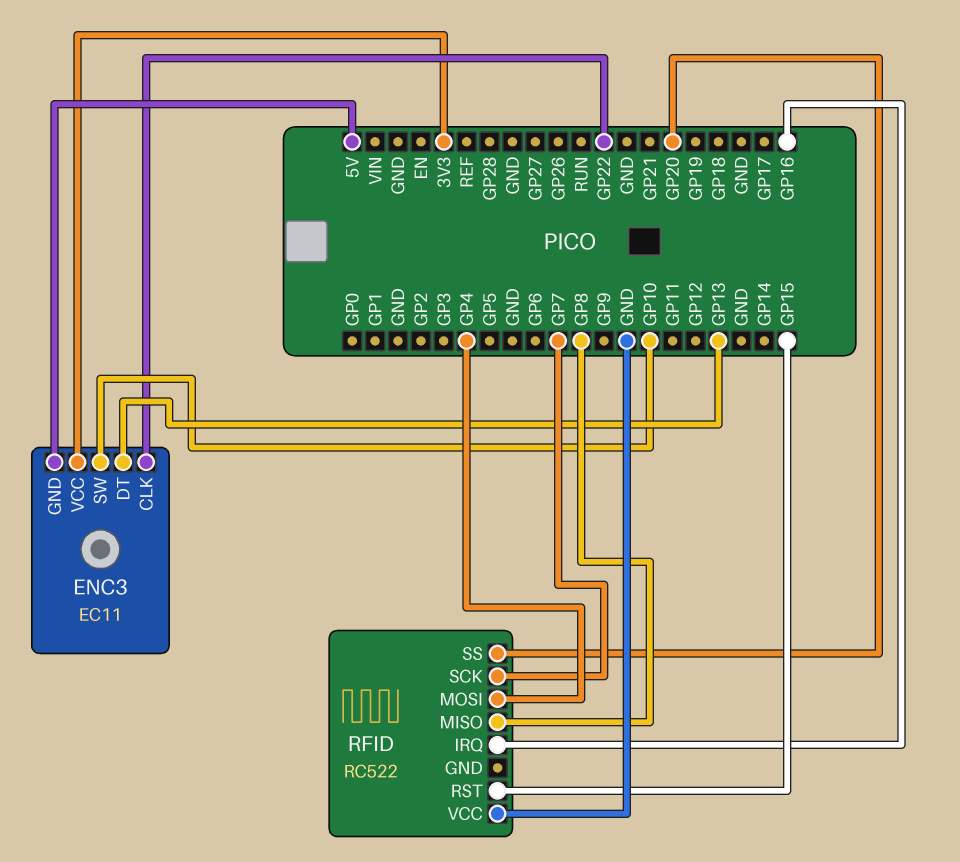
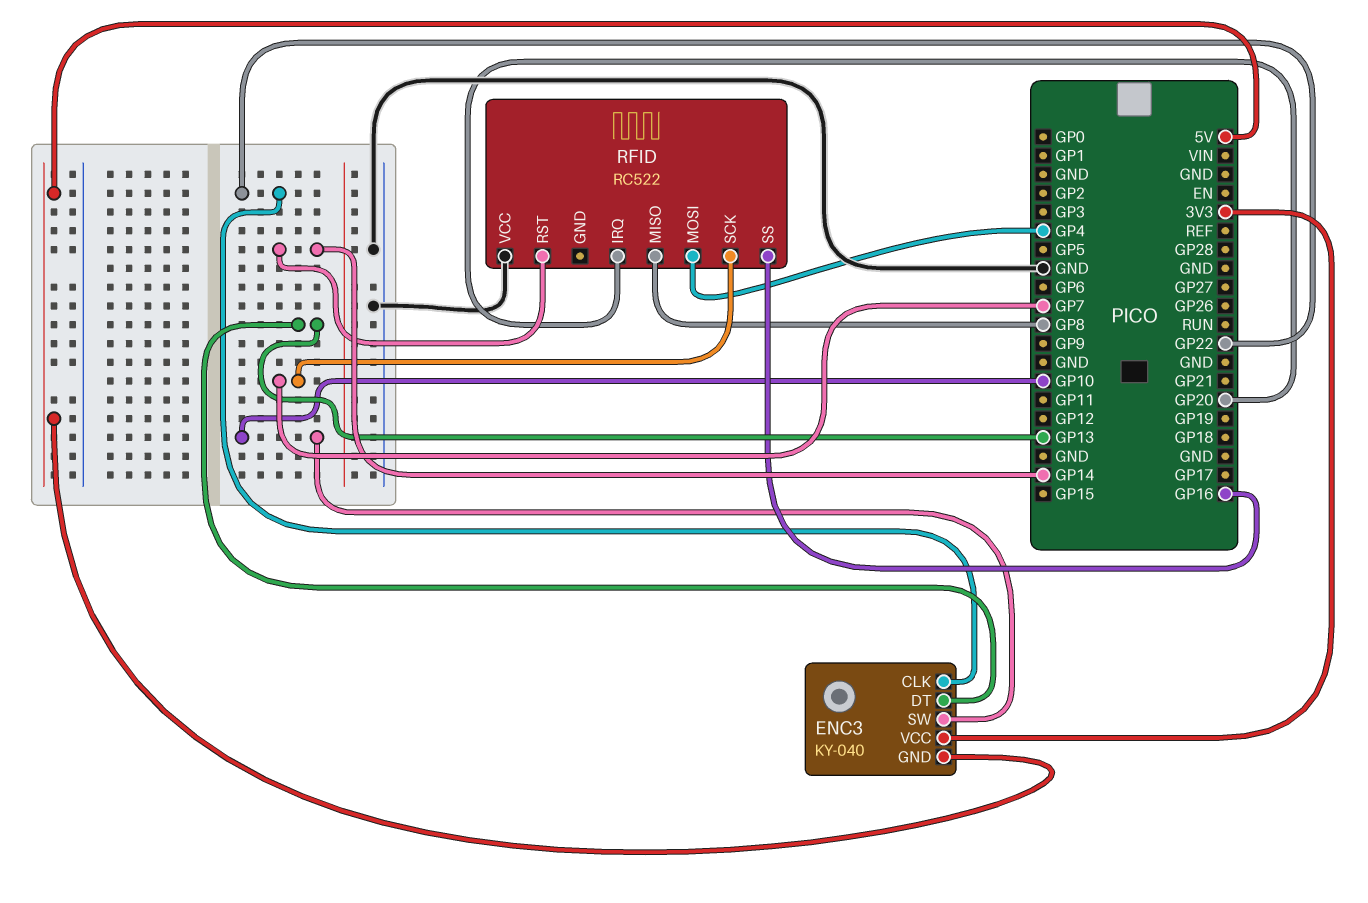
ENC3: EC11 -> KY-040
RFID pin IRQ: GP16 -> GP20
RFID pin RST: GP15 -> GP14
RFID pin SS: GP20 -> GP16

